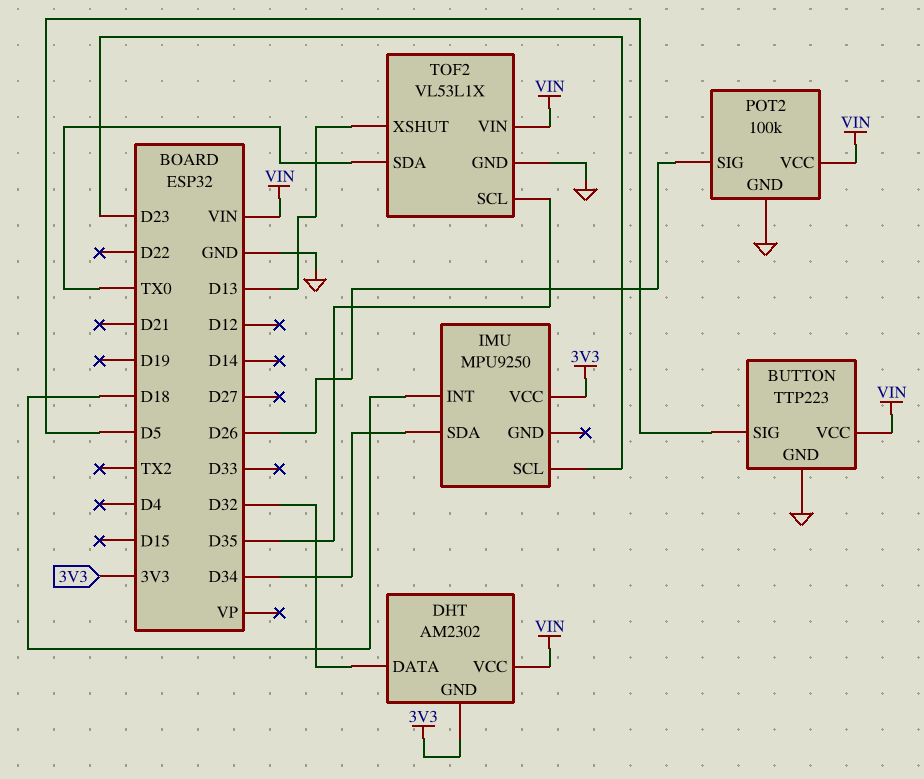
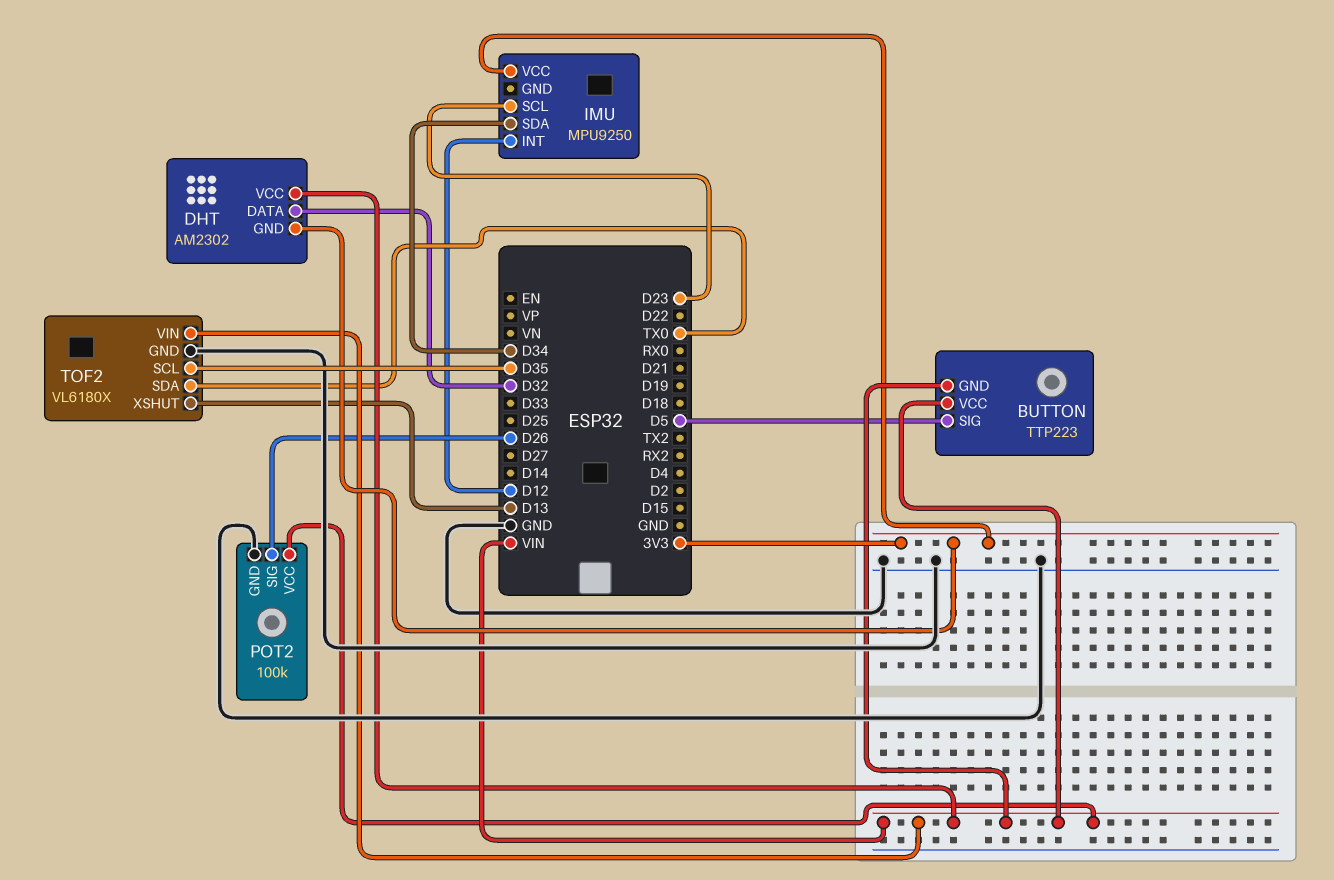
BUTTON pin GND: GND -> VIN
IMU pin INT: D18 -> D12
TOF2: VL53L1X -> VL6180X

